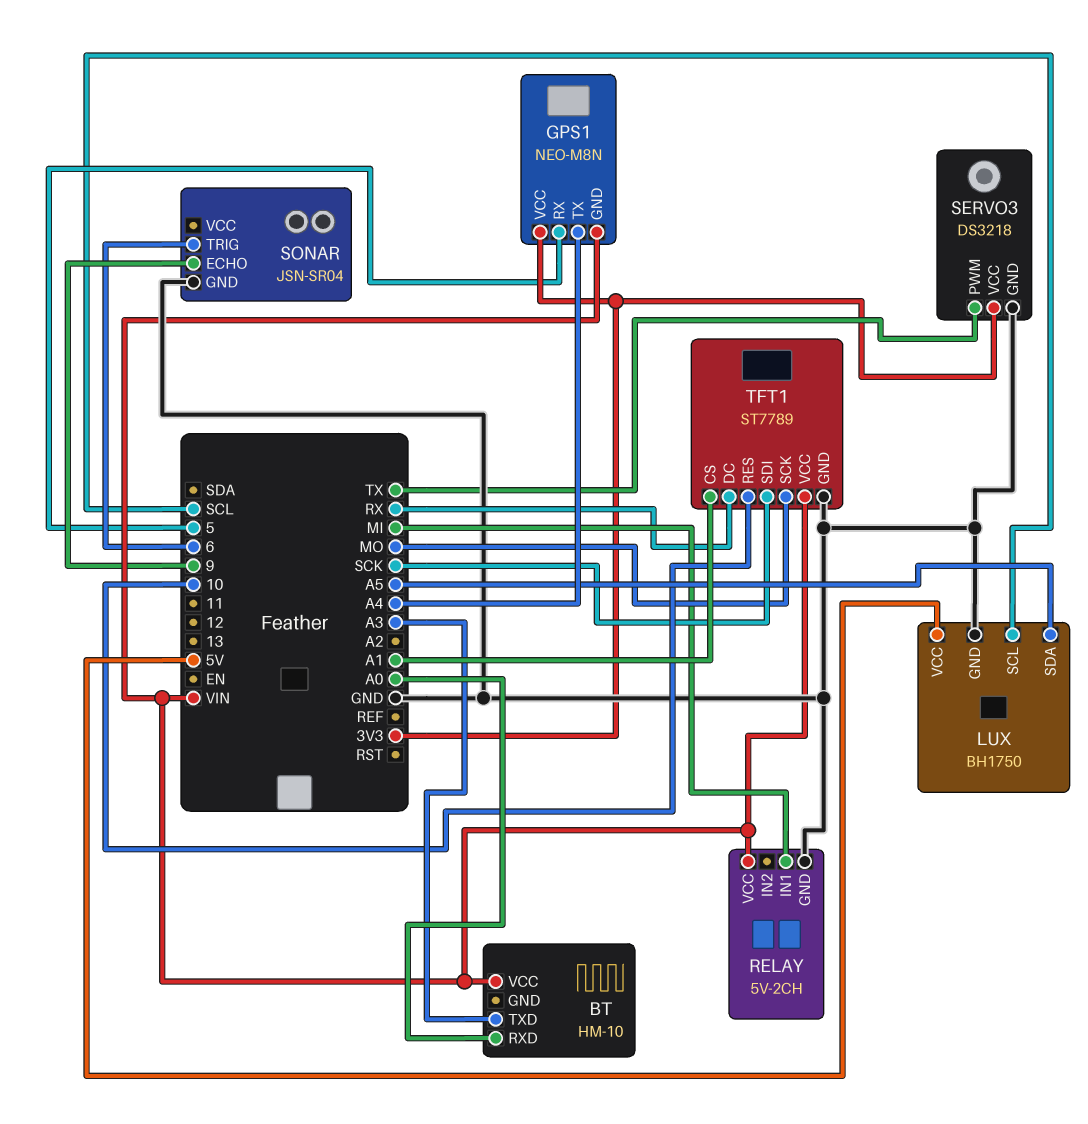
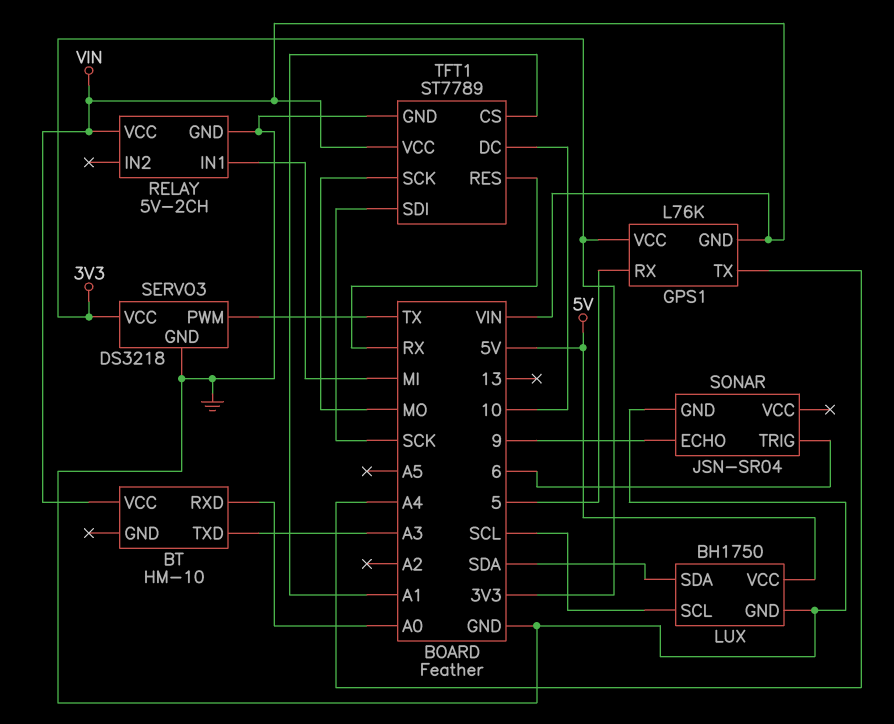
GPS1: NEO-M8N -> L76K
LUX pin SDA: A5 -> SDA
TFT1 pin DC: RX -> 10
TFT1 pin RES: 10 -> RX

